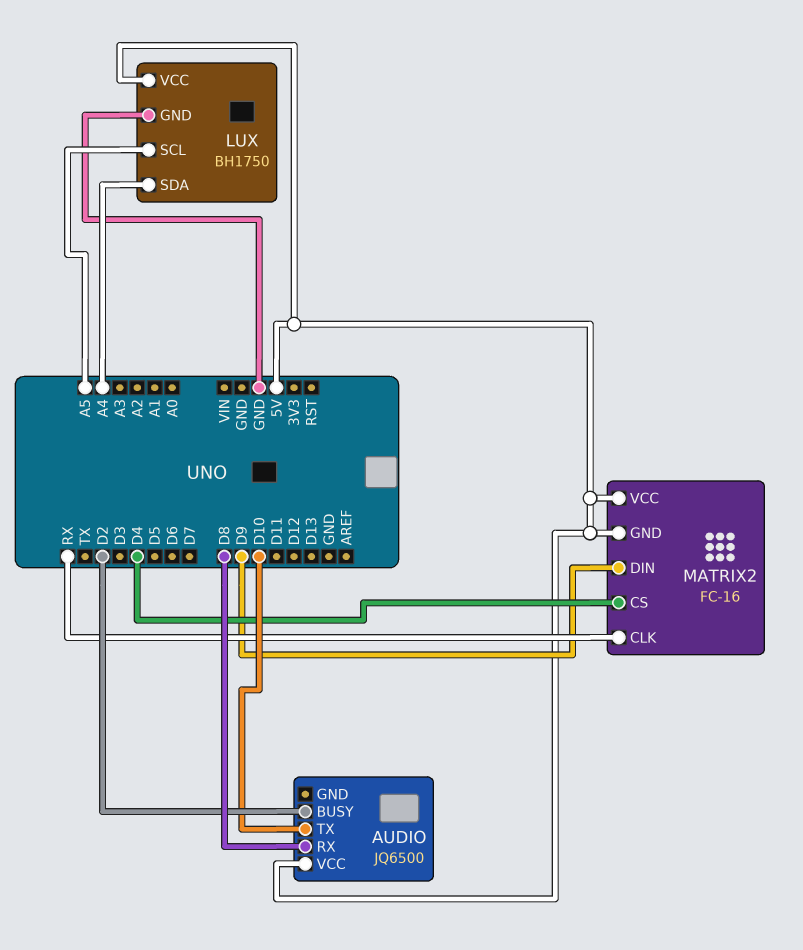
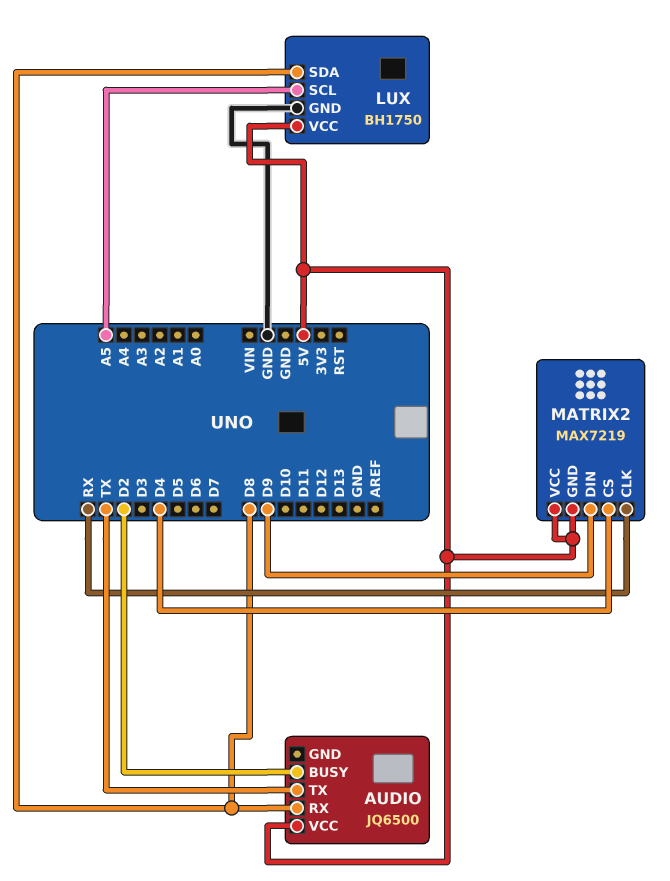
AUDIO pin TX: D10 -> TX
LUX pin SDA: A4 -> D8
MATRIX2: FC-16 -> MAX7219

